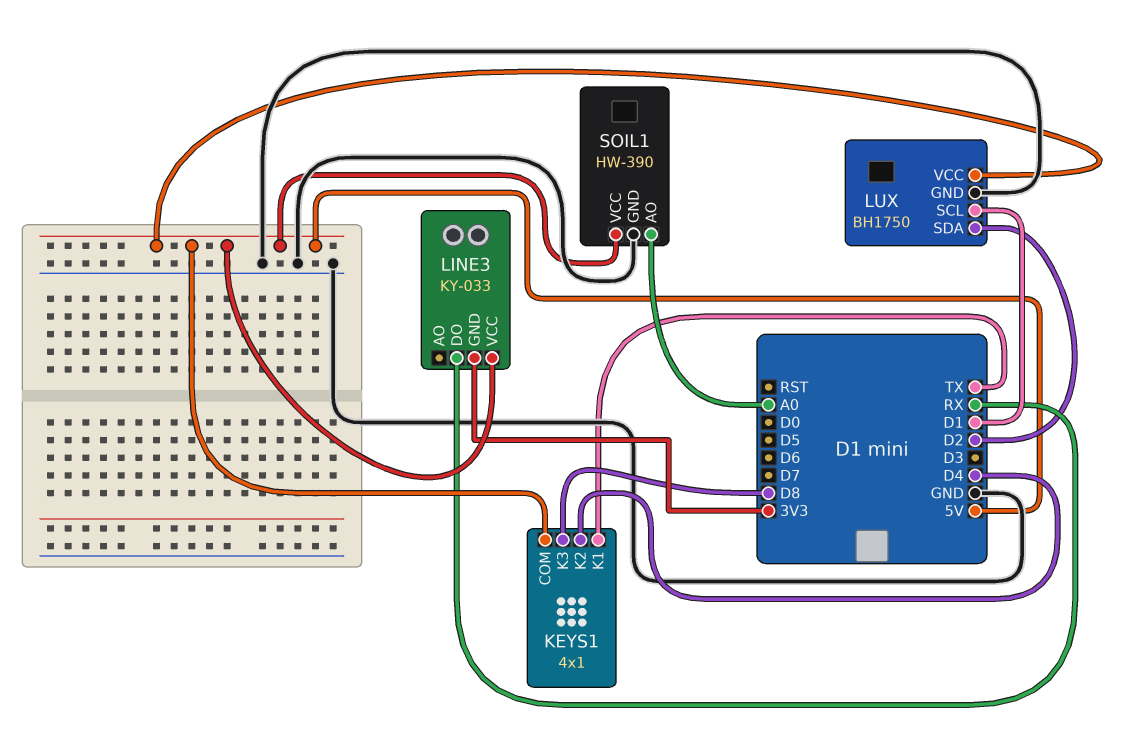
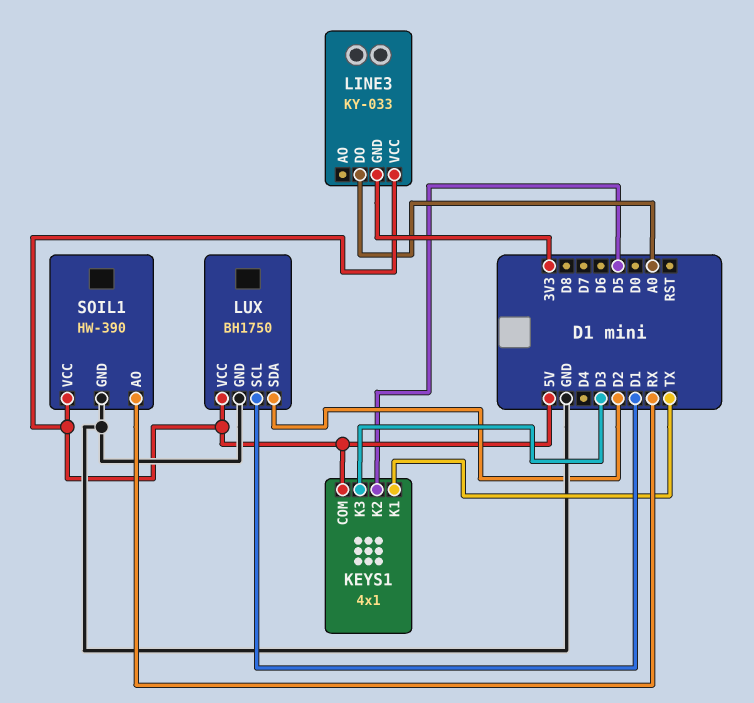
KEYS1 pin K2: D4 -> D5
KEYS1 pin K3: D8 -> D3
LINE3 pin DO: RX -> A0
SOIL1 pin AO: A0 -> RX

